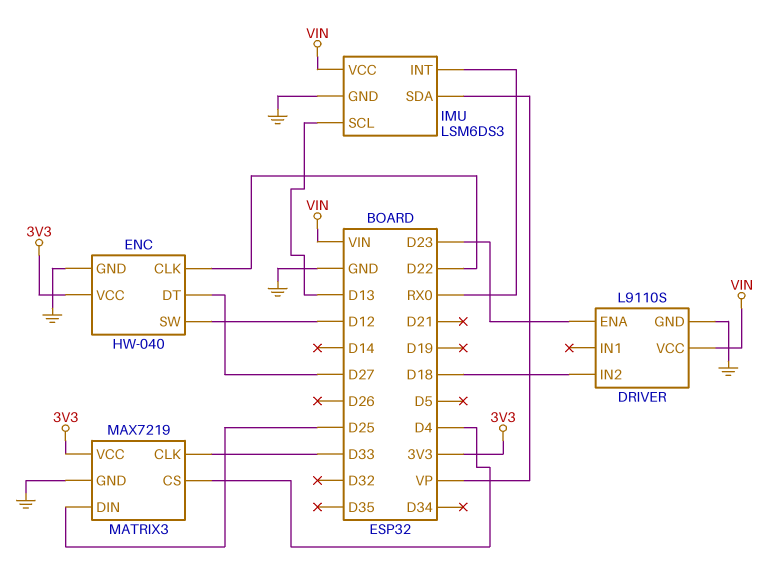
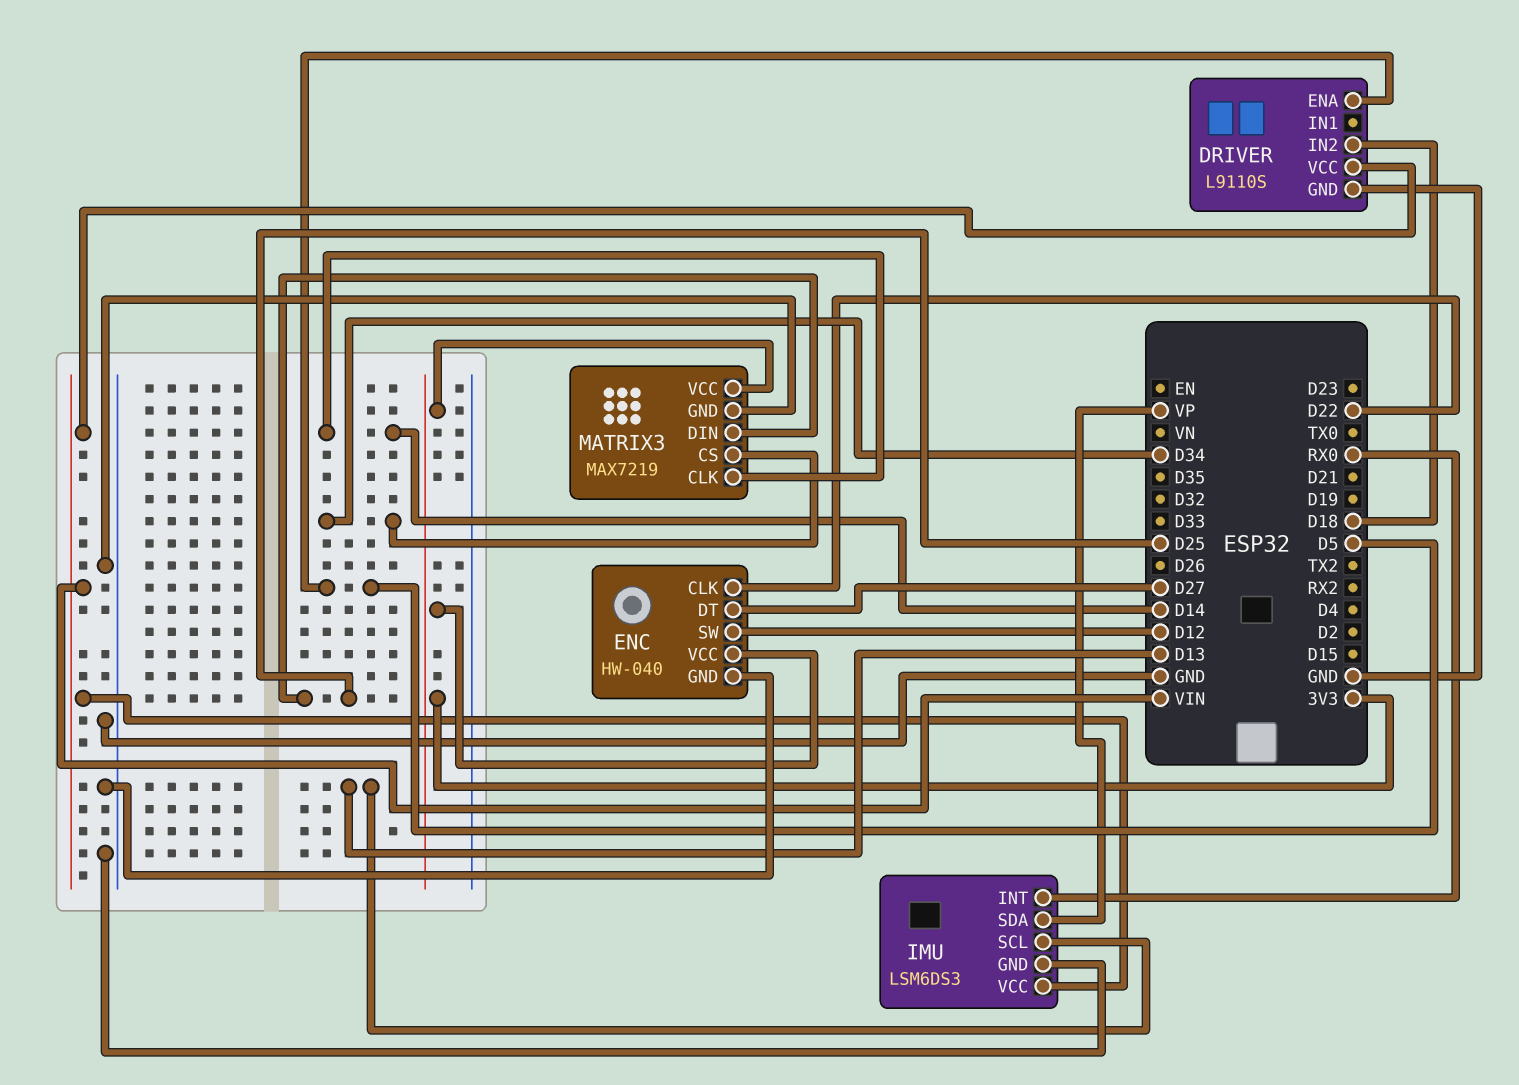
DRIVER pin ENA: D23 -> D5
MATRIX3 pin CLK: D33 -> D14
MATRIX3 pin CS: D4 -> D34

